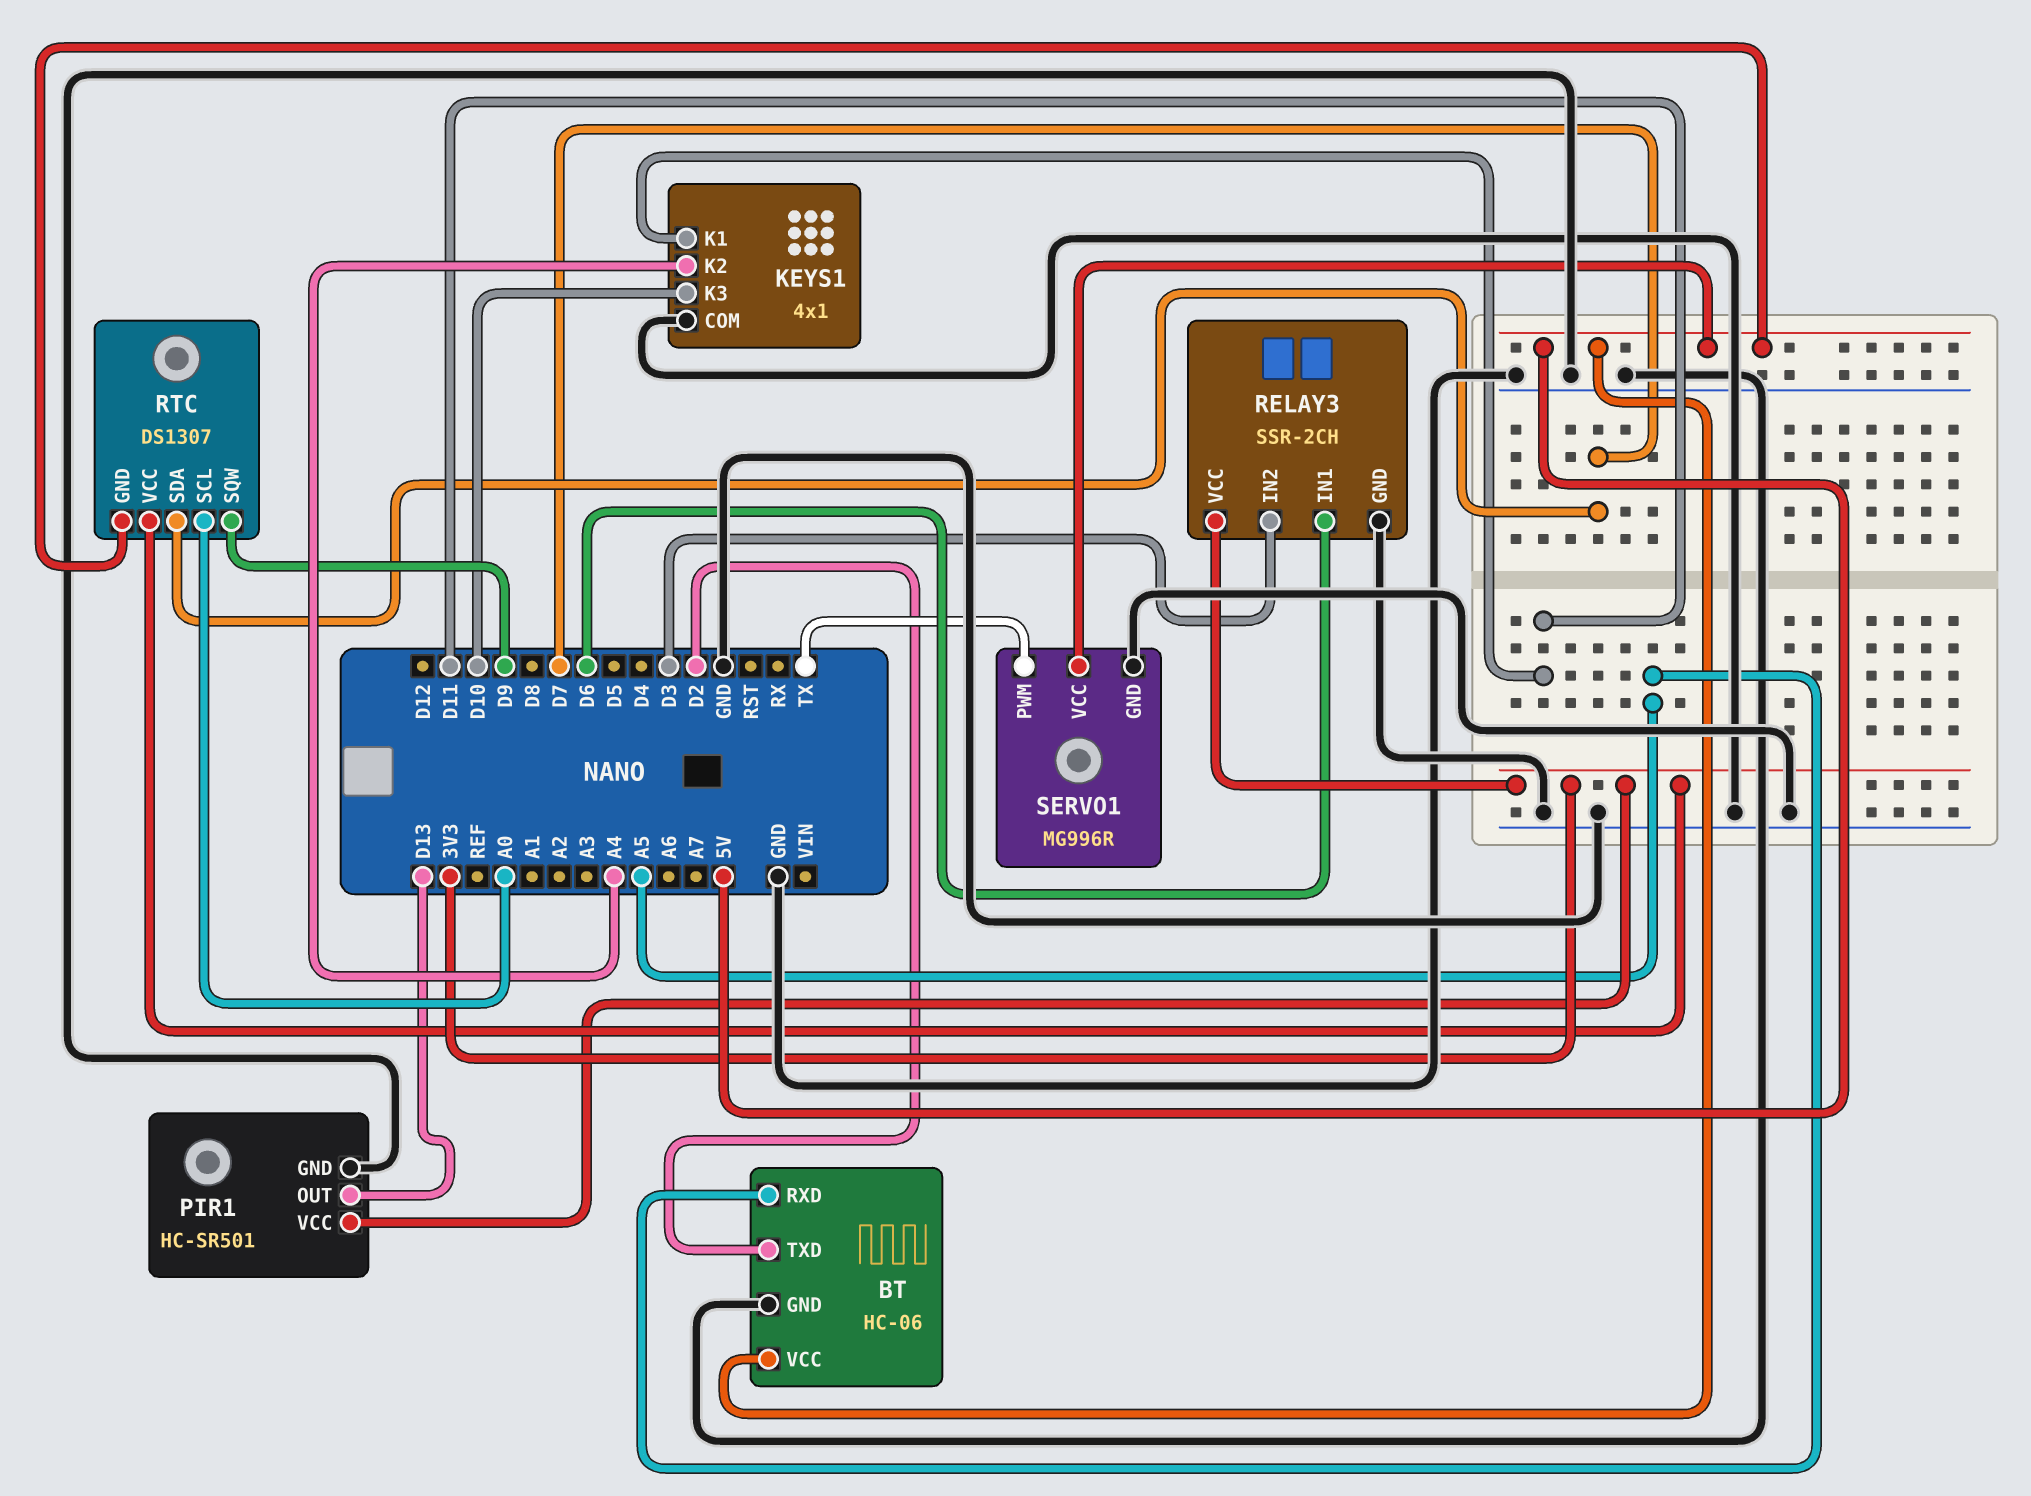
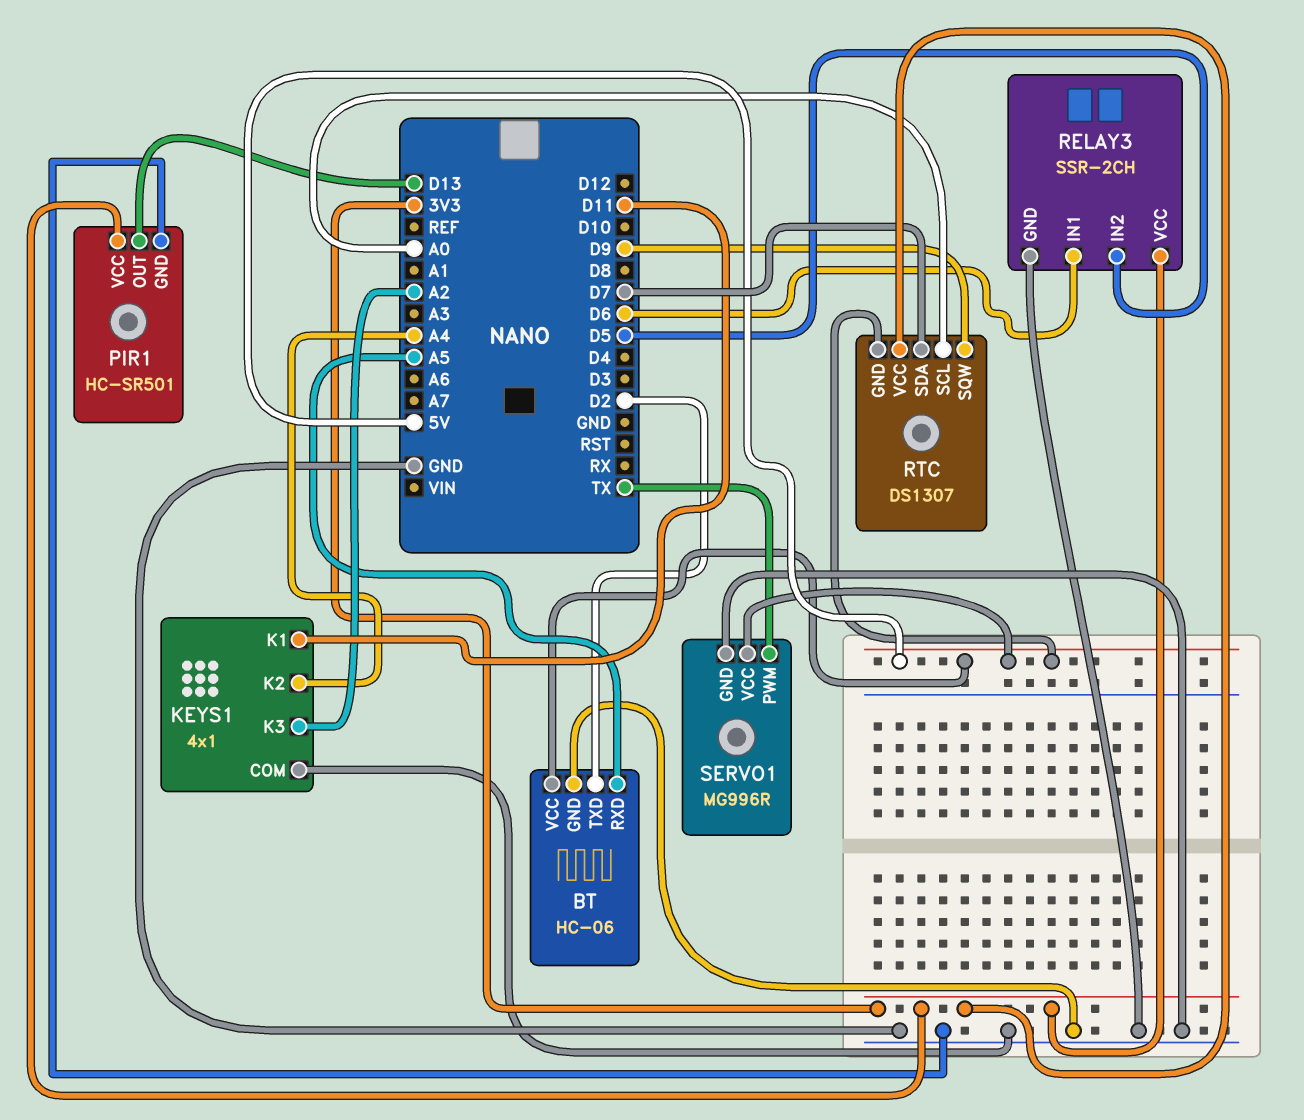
KEYS1 pin K3: D10 -> A2
RELAY3 pin IN2: D3 -> D5

